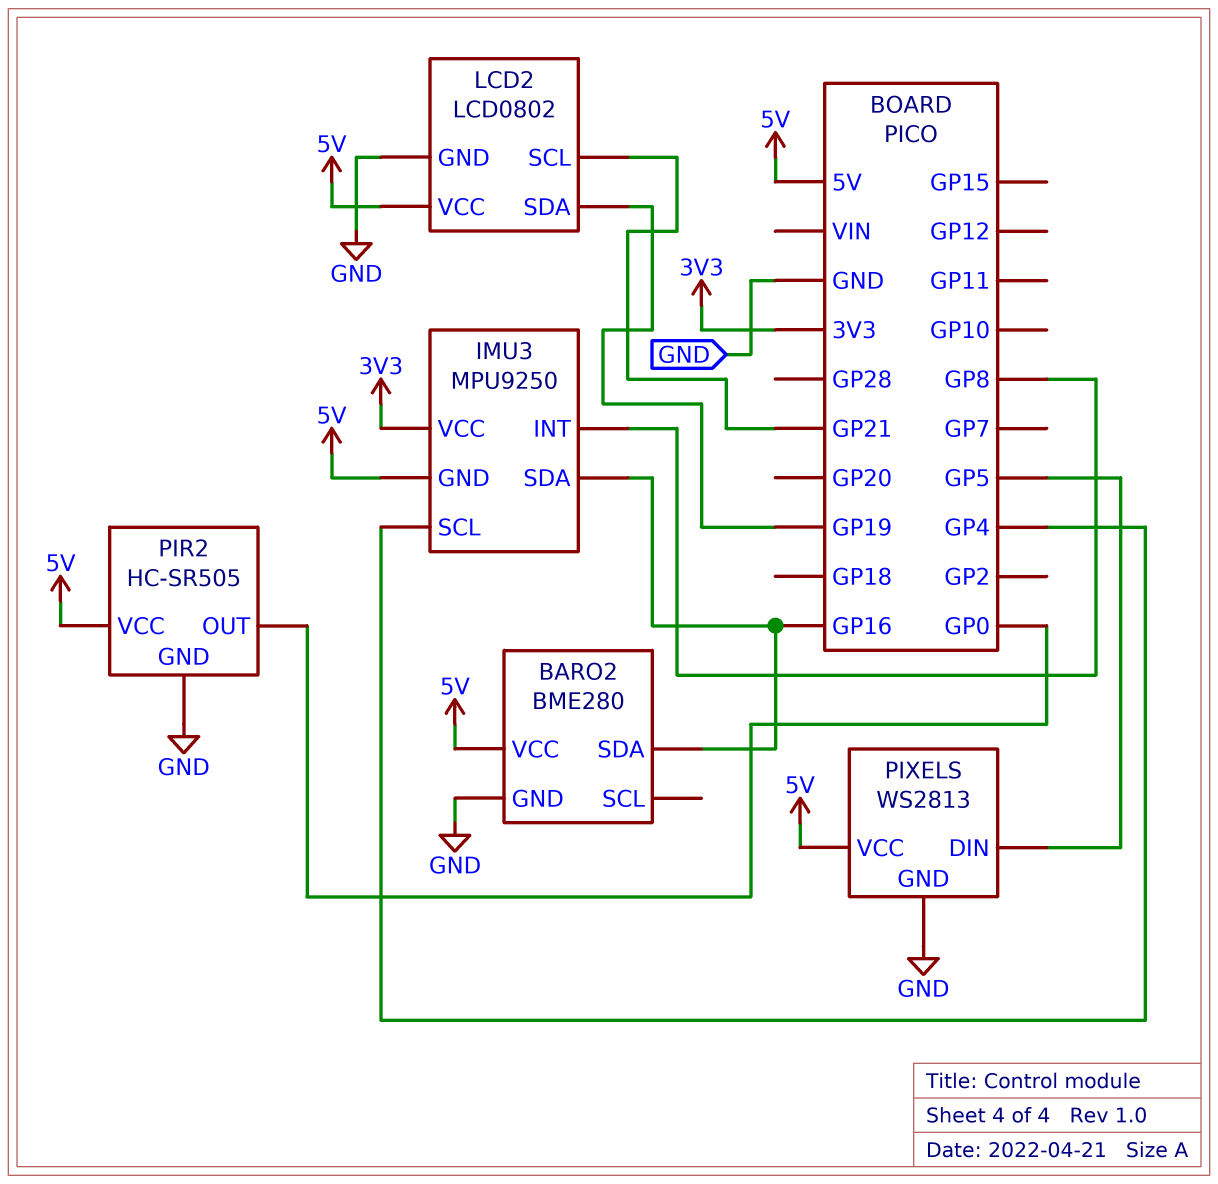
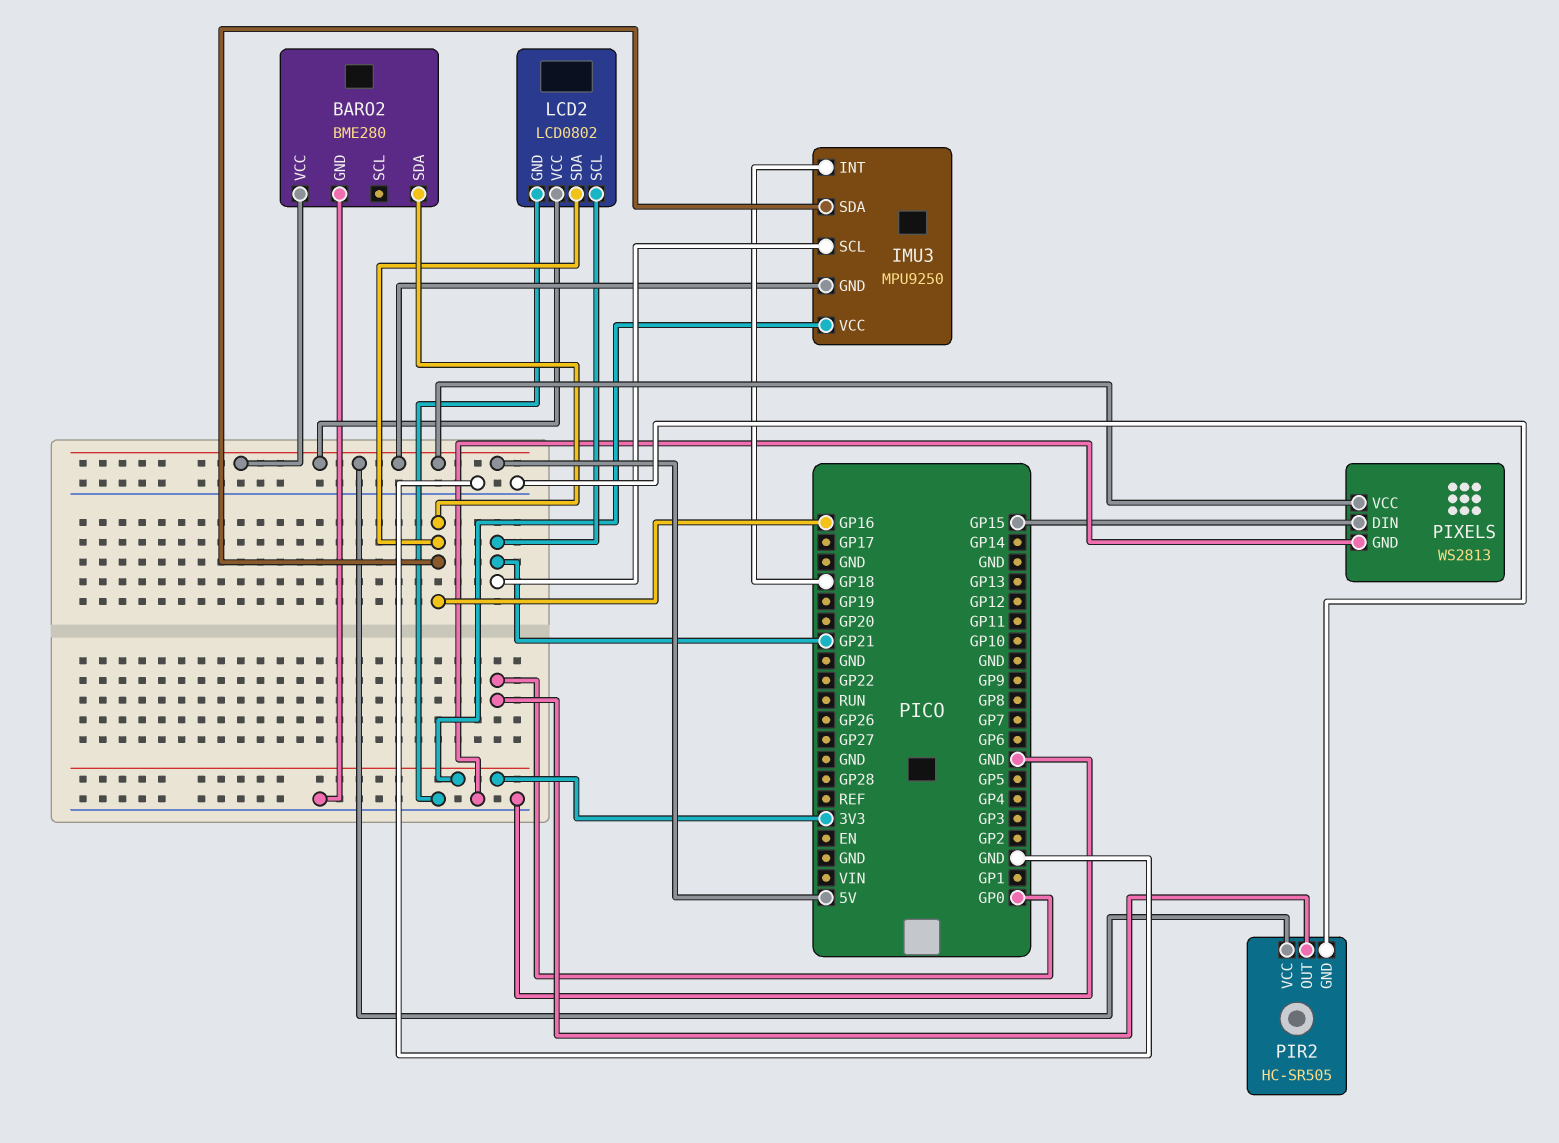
IMU3 pin INT: GP8 -> GP18
IMU3 pin SCL: GP4 -> GP21
LCD2 pin SDA: GP19 -> GP16
PIXELS pin DIN: GP5 -> GP15

